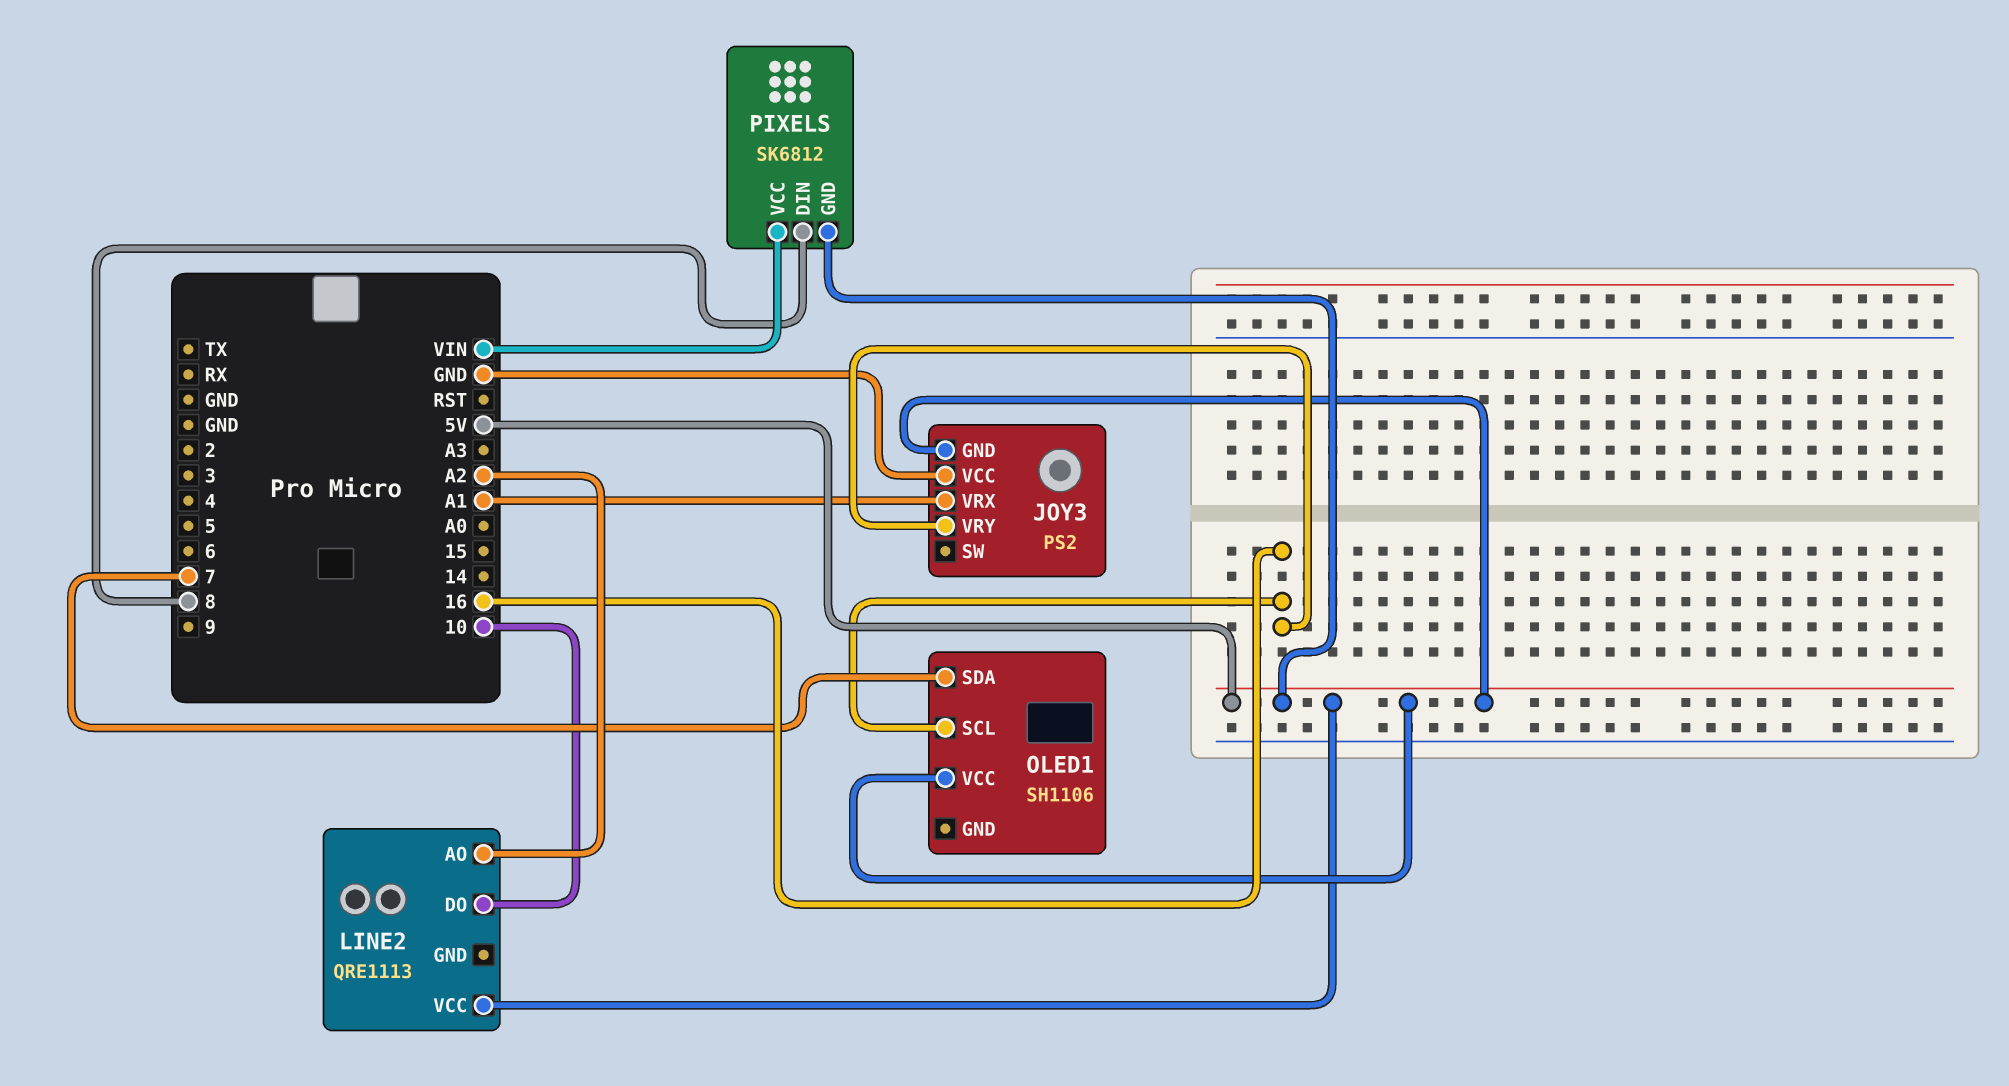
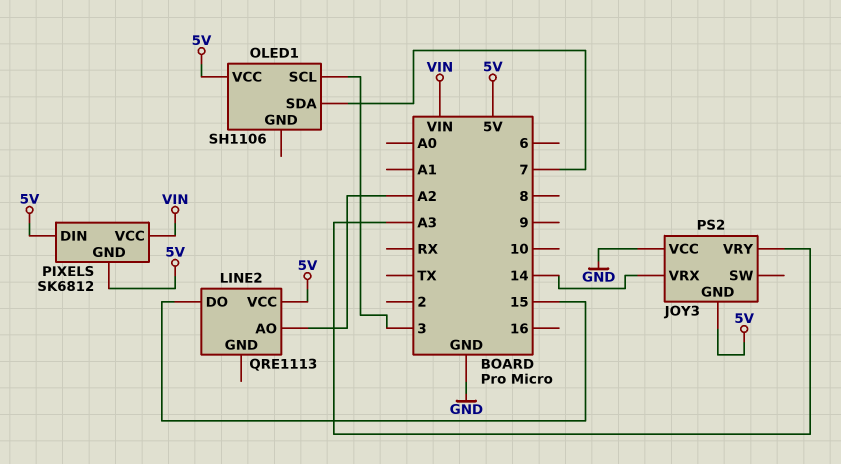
JOY3 pin VRX: A1 -> 14
JOY3 pin VRY: 16 -> A3
LINE2 pin DO: 10 -> 15
OLED1 pin SCL: 16 -> 3
PIXELS pin DIN: 8 -> 5V

